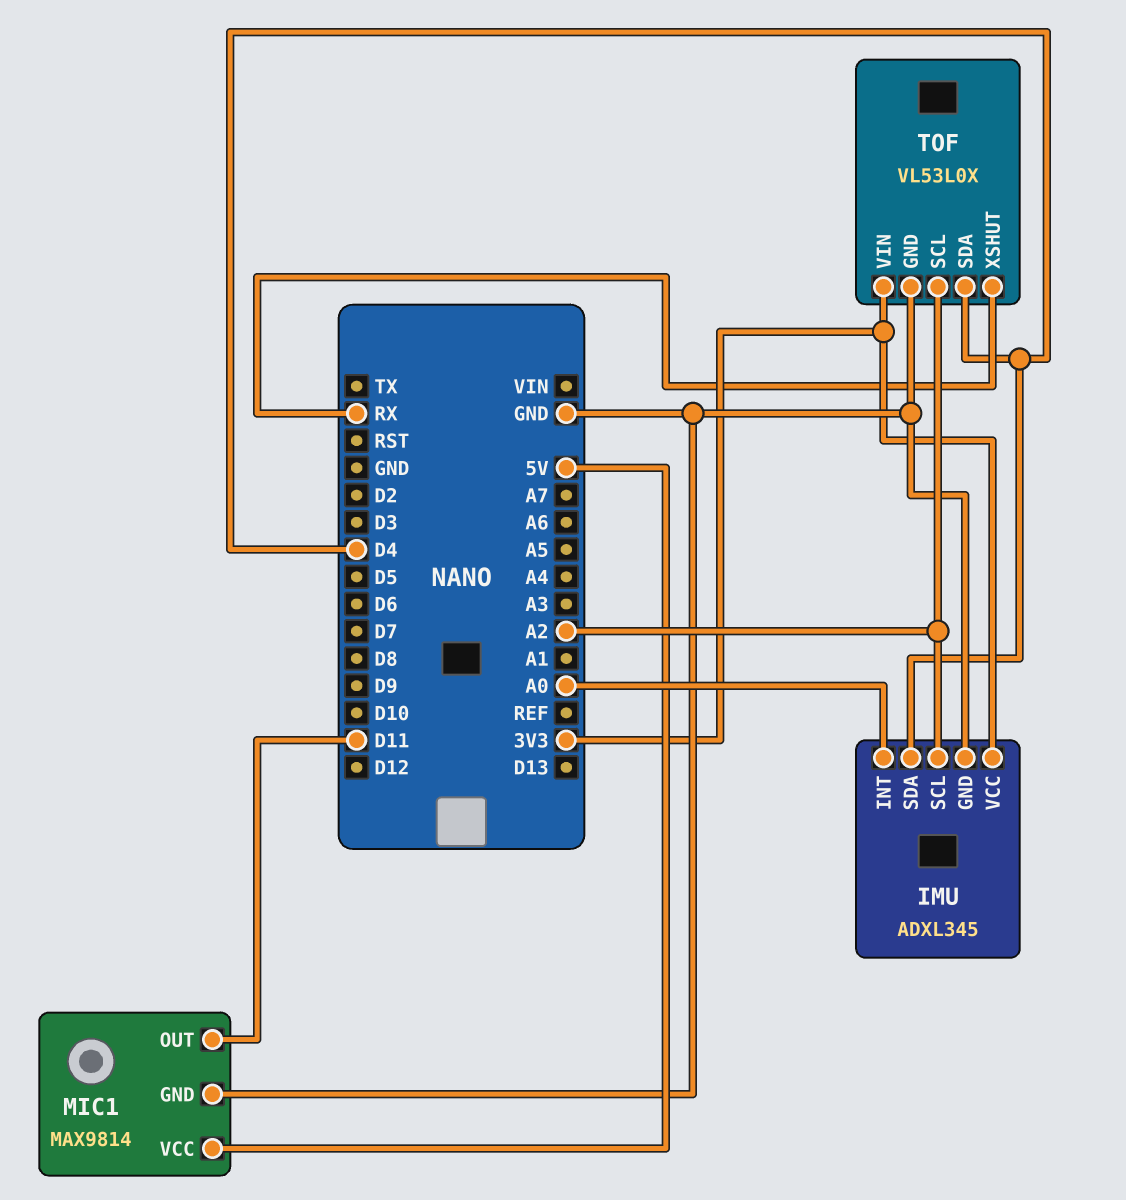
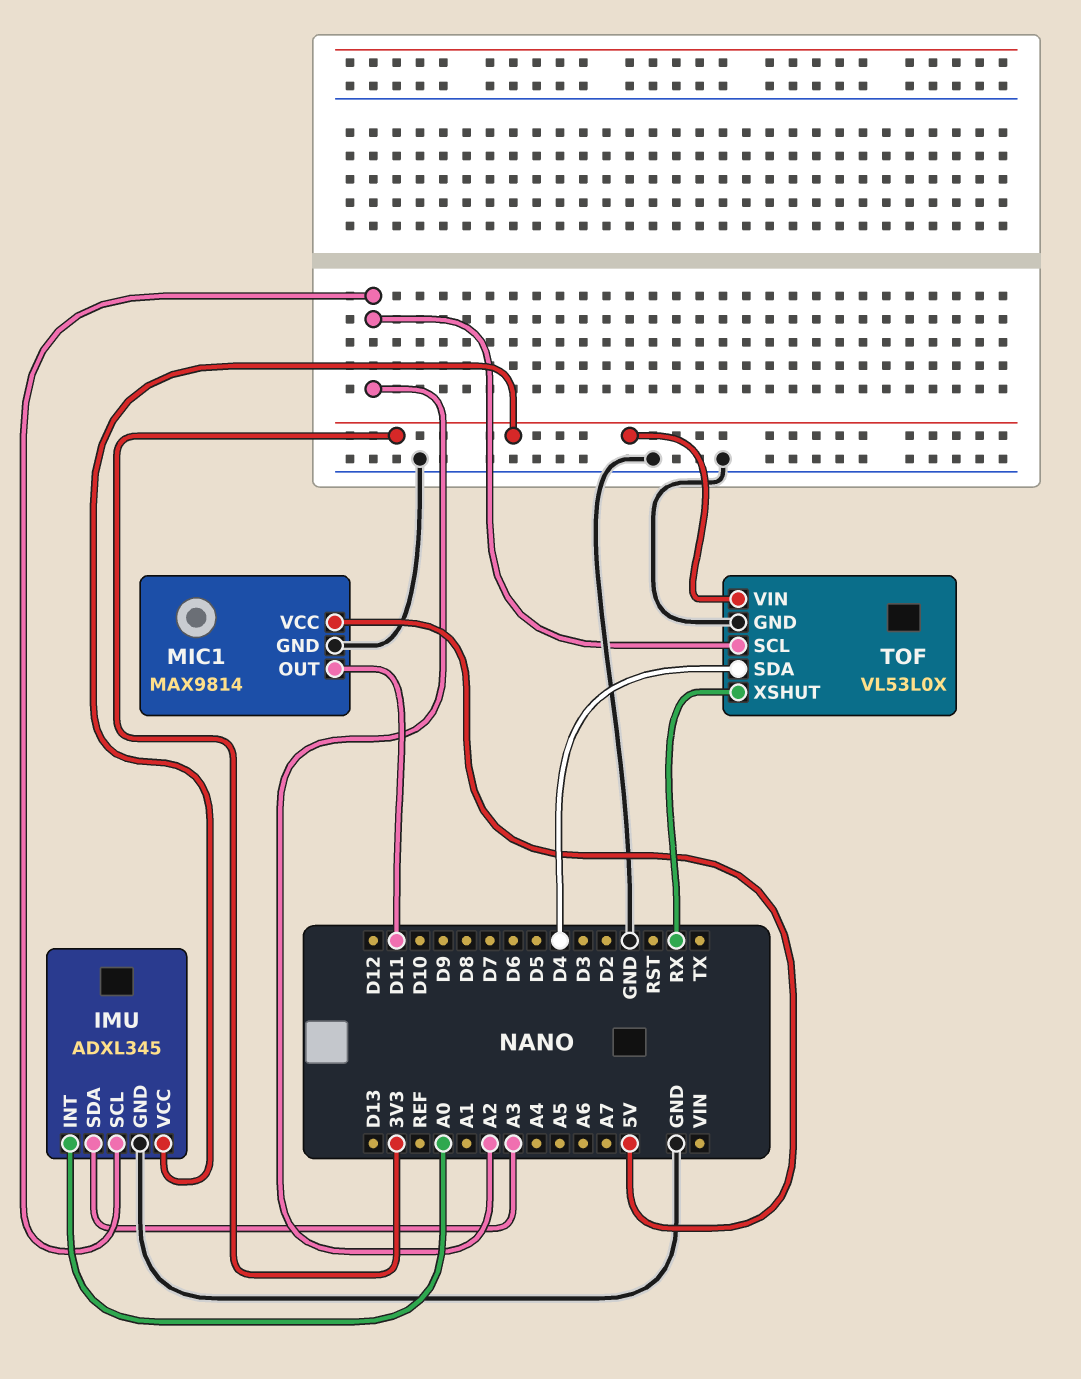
IMU pin SDA: D4 -> A3

